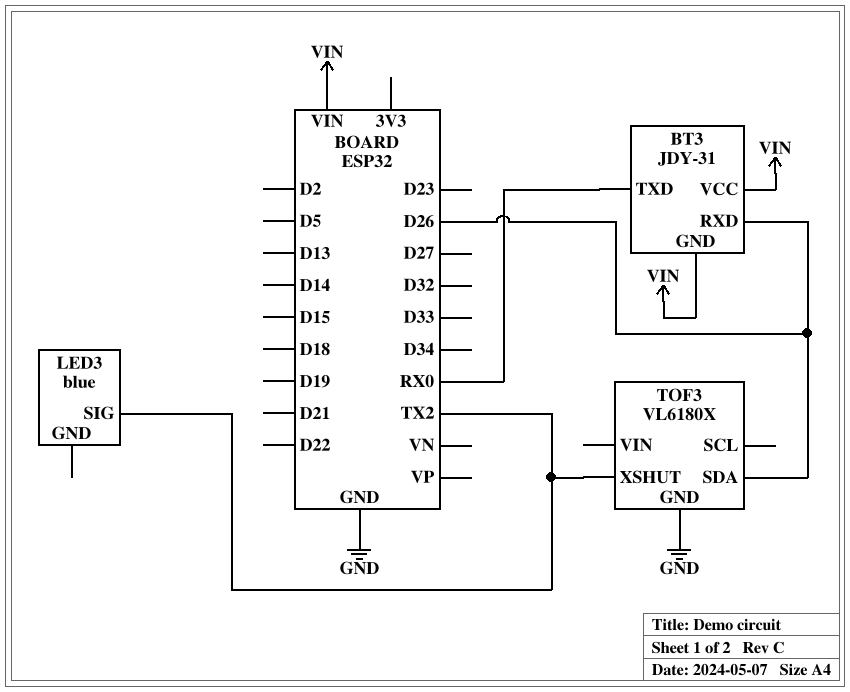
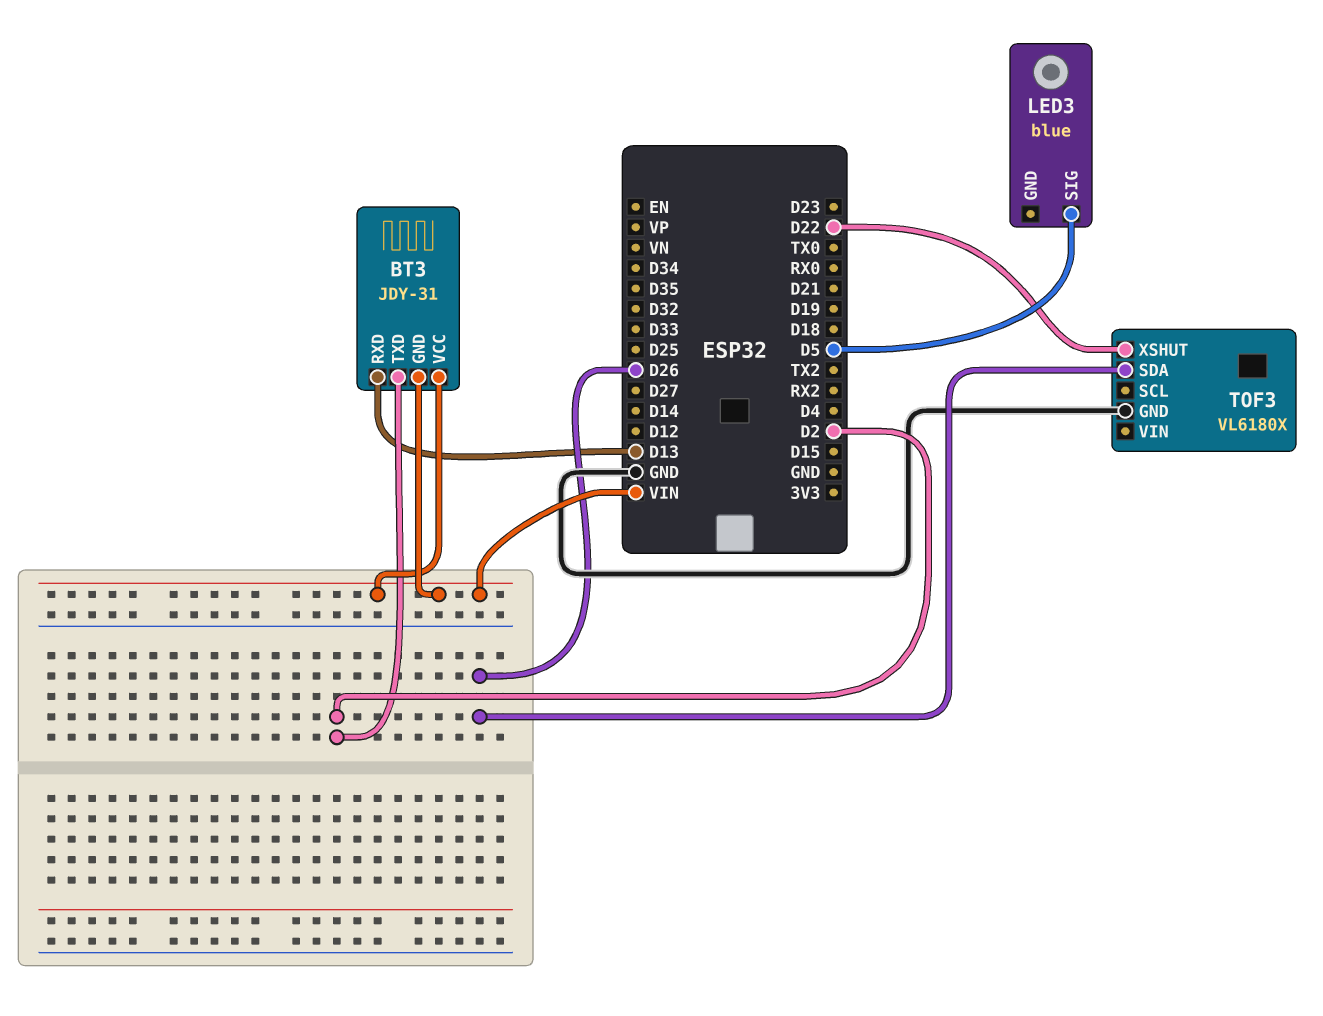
BT3 pin RXD: D26 -> D13
BT3 pin TXD: RX0 -> D2
LED3 pin SIG: TX2 -> D5
TOF3 pin XSHUT: TX2 -> D22

